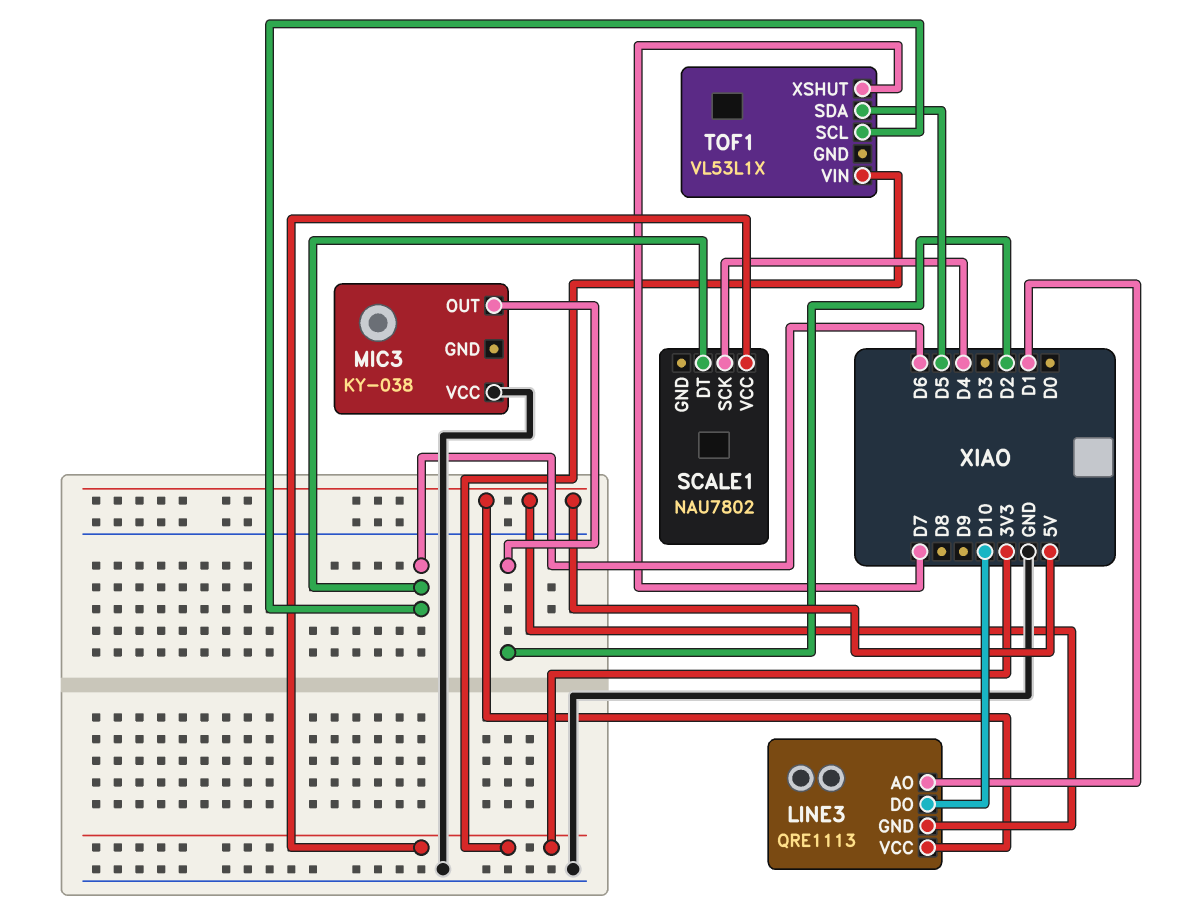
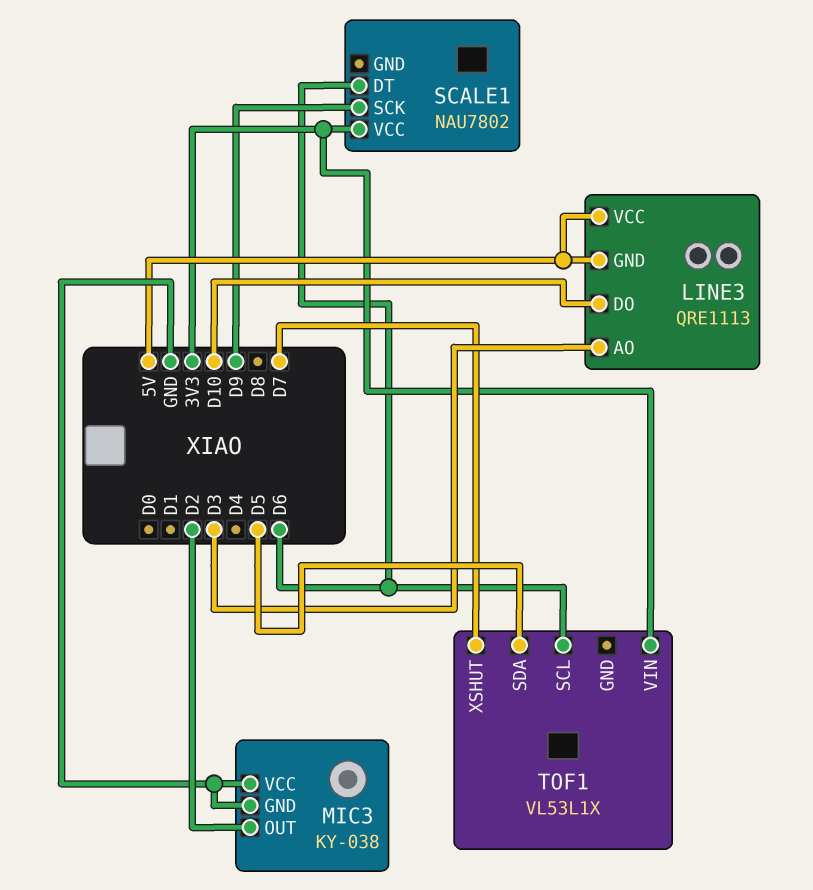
LINE3 pin AO: D1 -> D3
MIC3 pin GND: none -> GND
SCALE1 pin SCK: D4 -> D9

